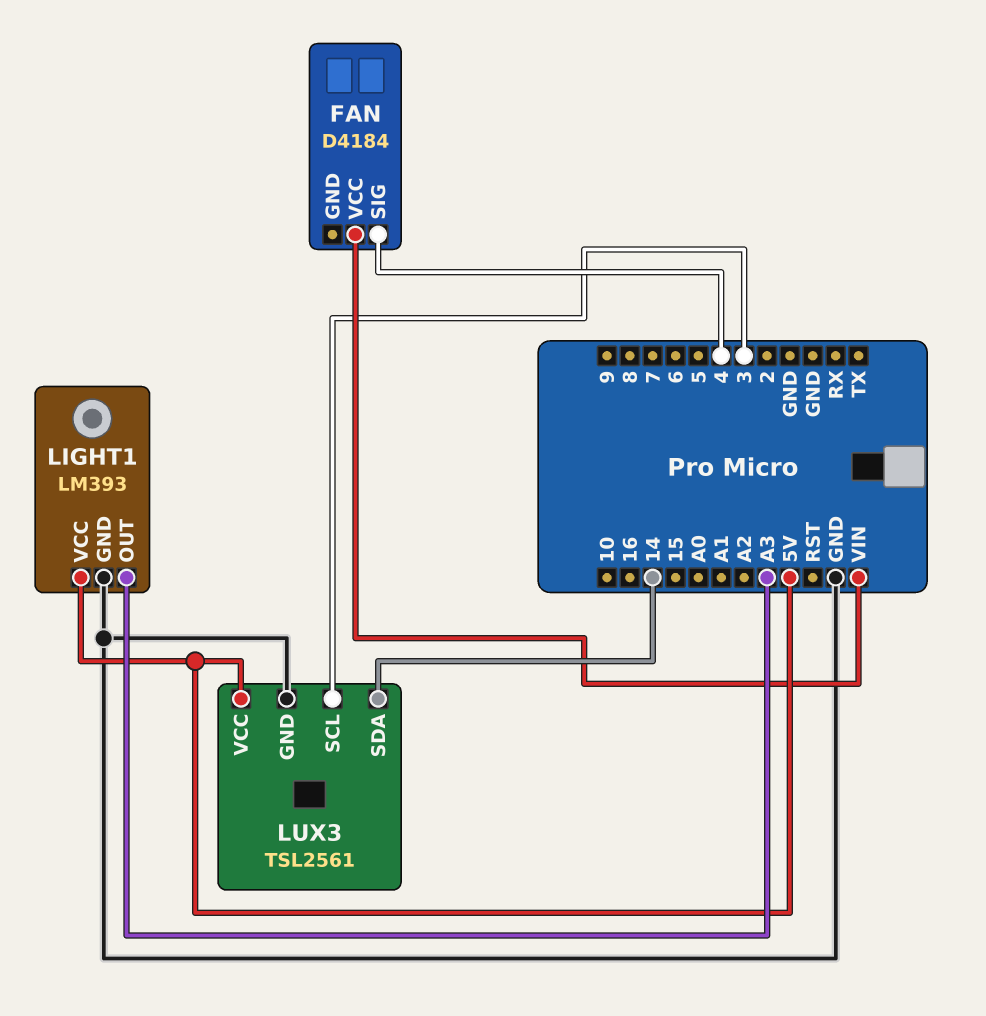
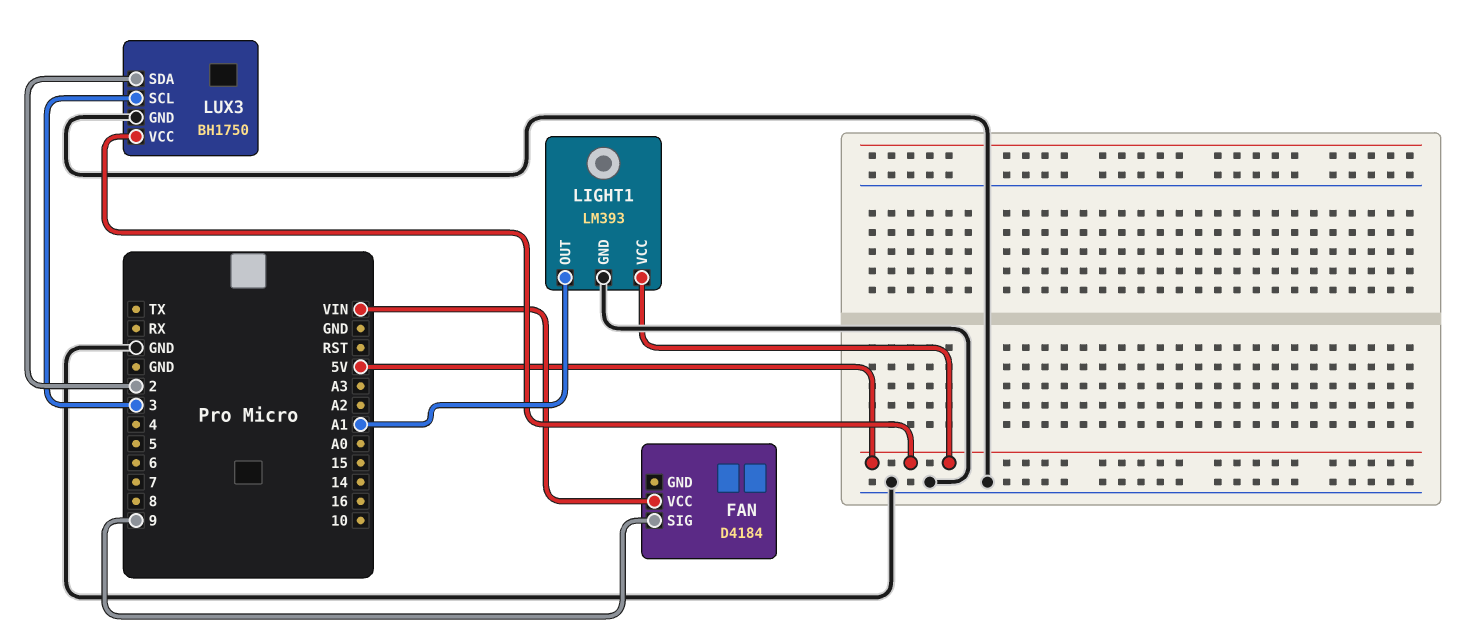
FAN pin SIG: 4 -> 9
LIGHT1 pin OUT: A3 -> A1
LUX3: TSL2561 -> BH1750
LUX3 pin SDA: 14 -> 2

